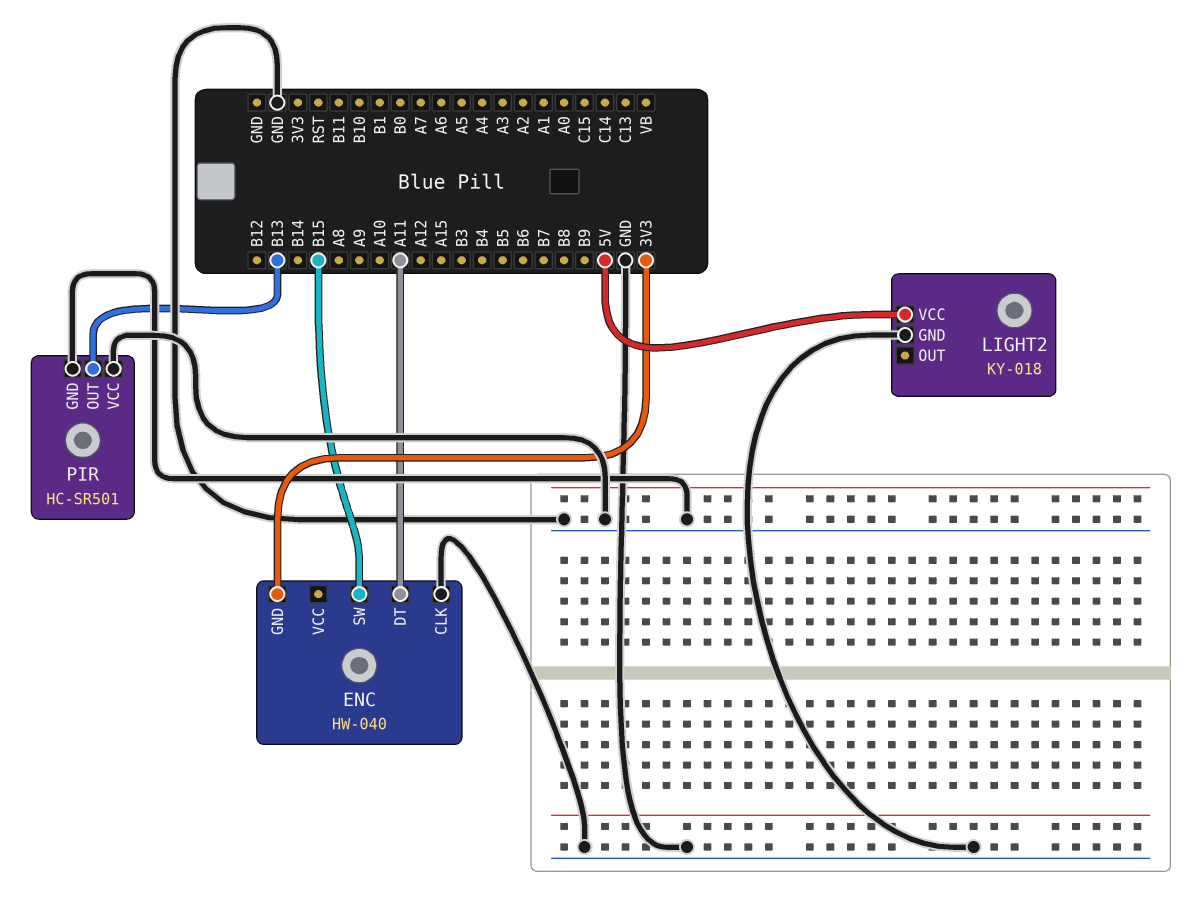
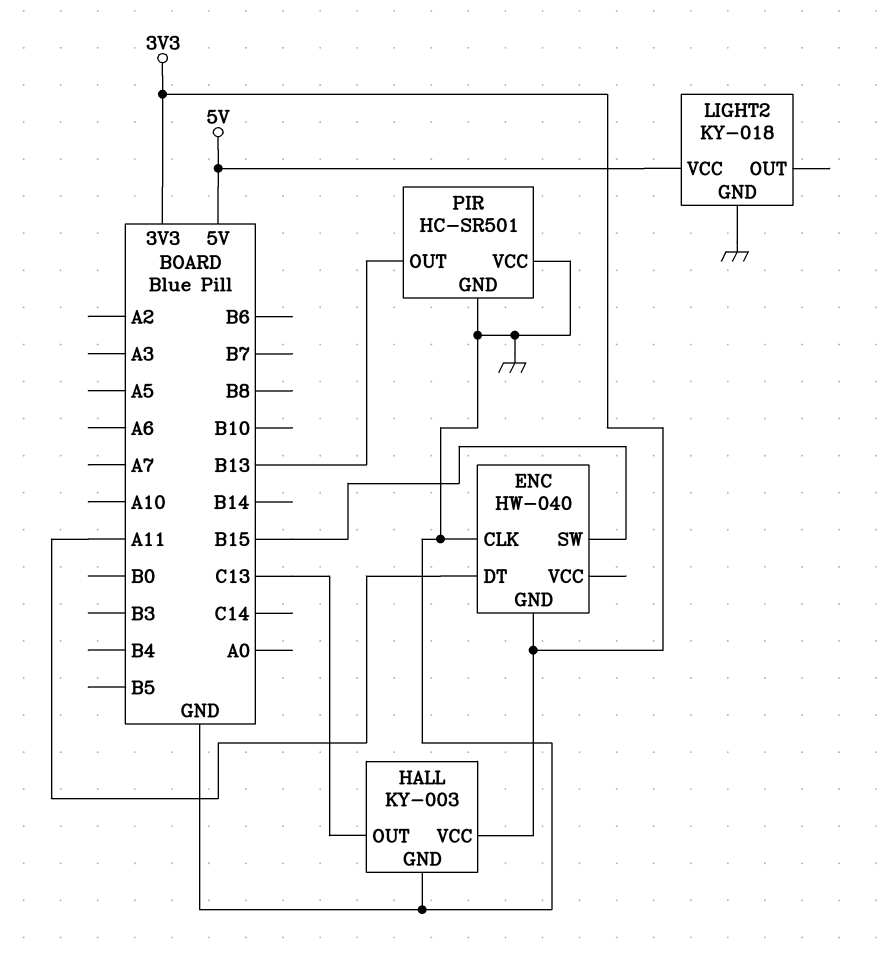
HALL: none -> KY-003
HALL pin GND: none -> GND
HALL pin OUT: none -> C13
HALL pin VCC: none -> 3V3

